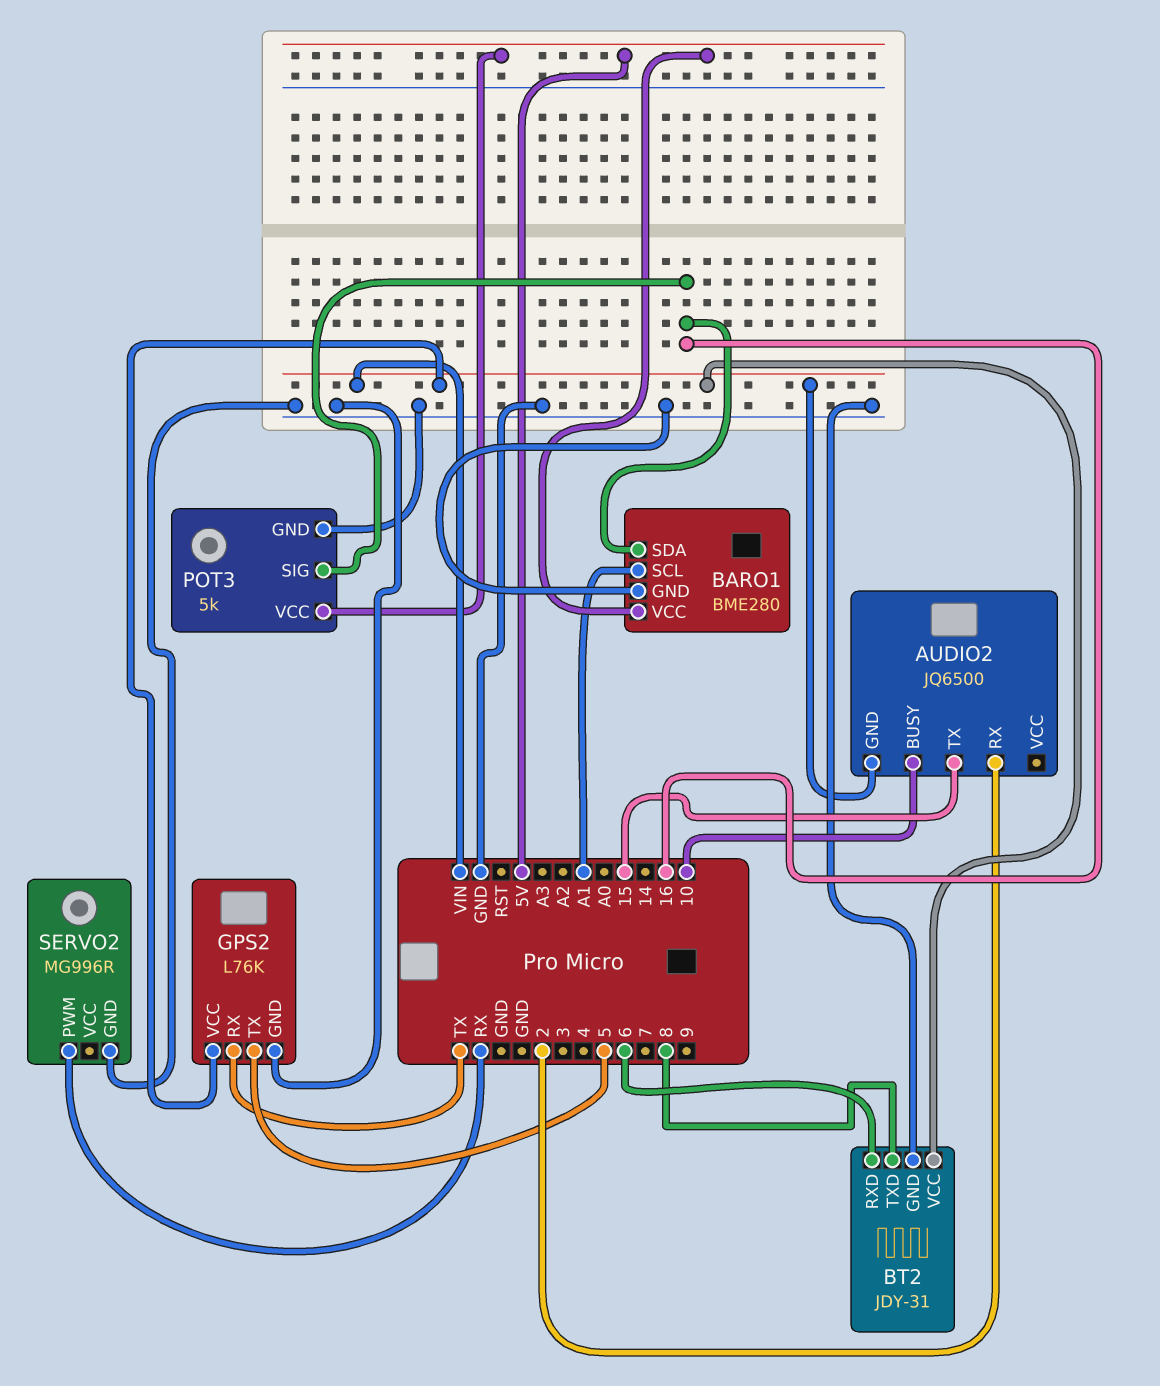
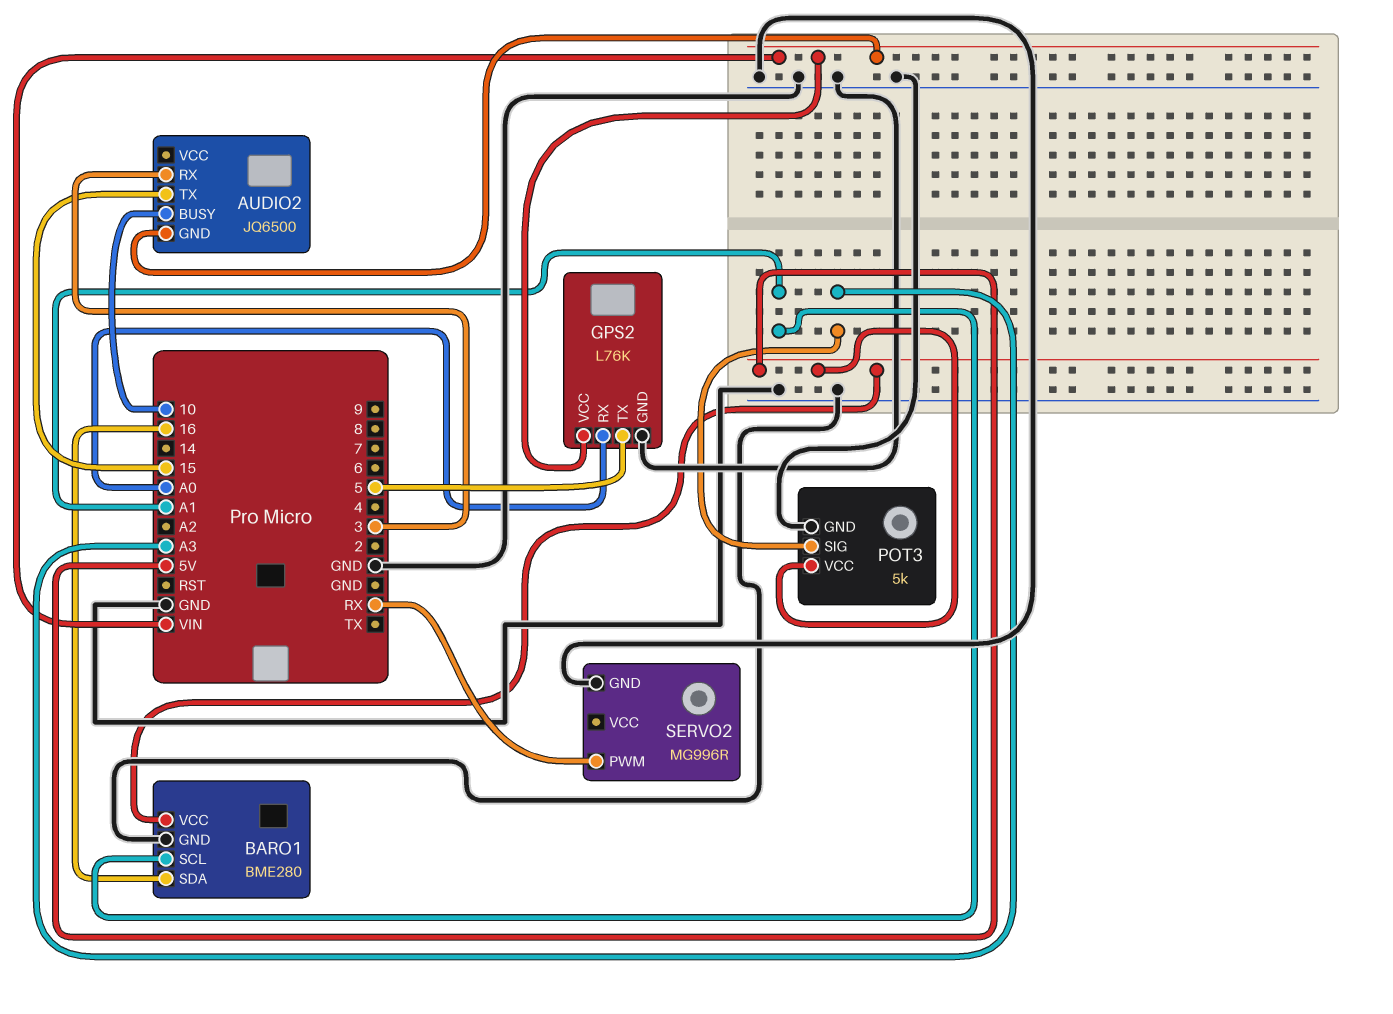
AUDIO2 pin RX: 2 -> 3
BT2: JDY-31 -> none
BT2 pin GND: GND -> none
BT2 pin RXD: 6 -> none
BT2 pin TXD: 8 -> none
BT2 pin VCC: VIN -> none
GPS2 pin RX: TX -> A0
POT3 pin SIG: 16 -> A3

